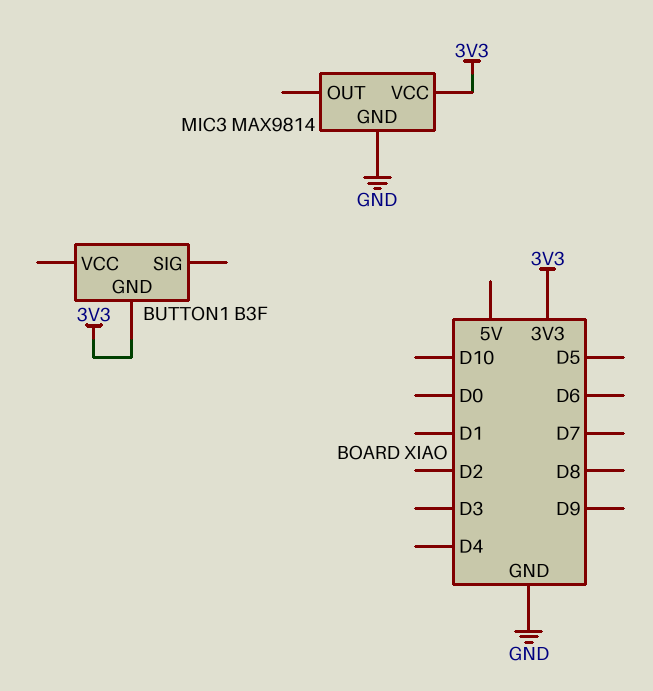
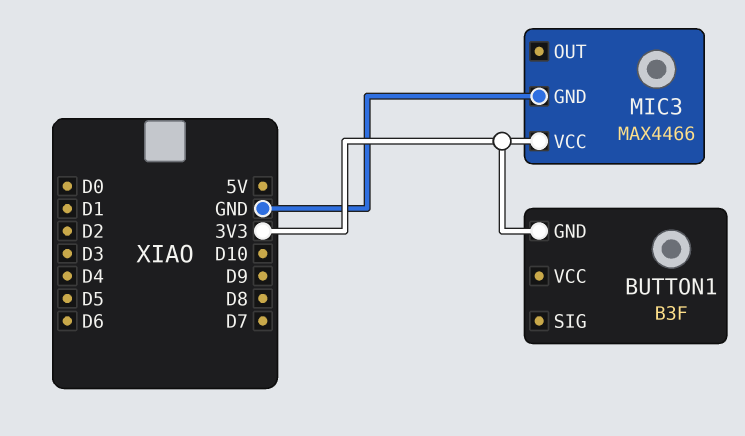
MIC3: MAX9814 -> MAX4466

